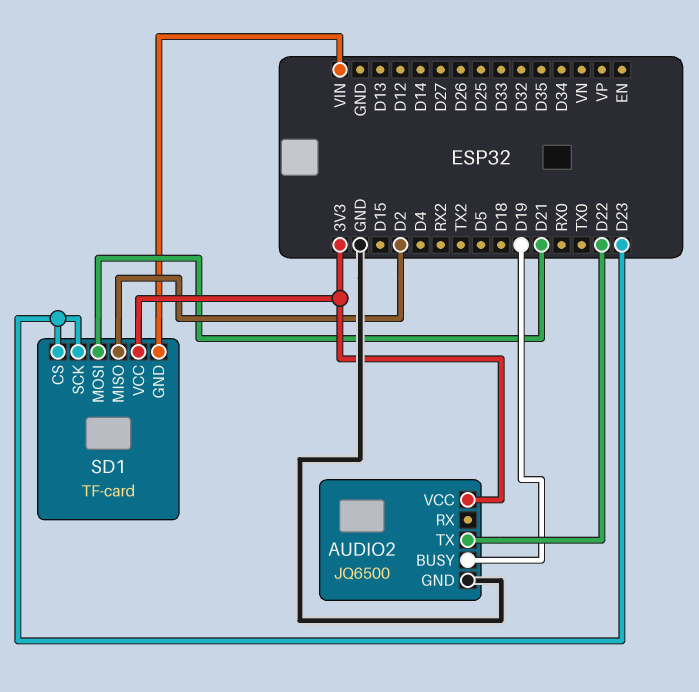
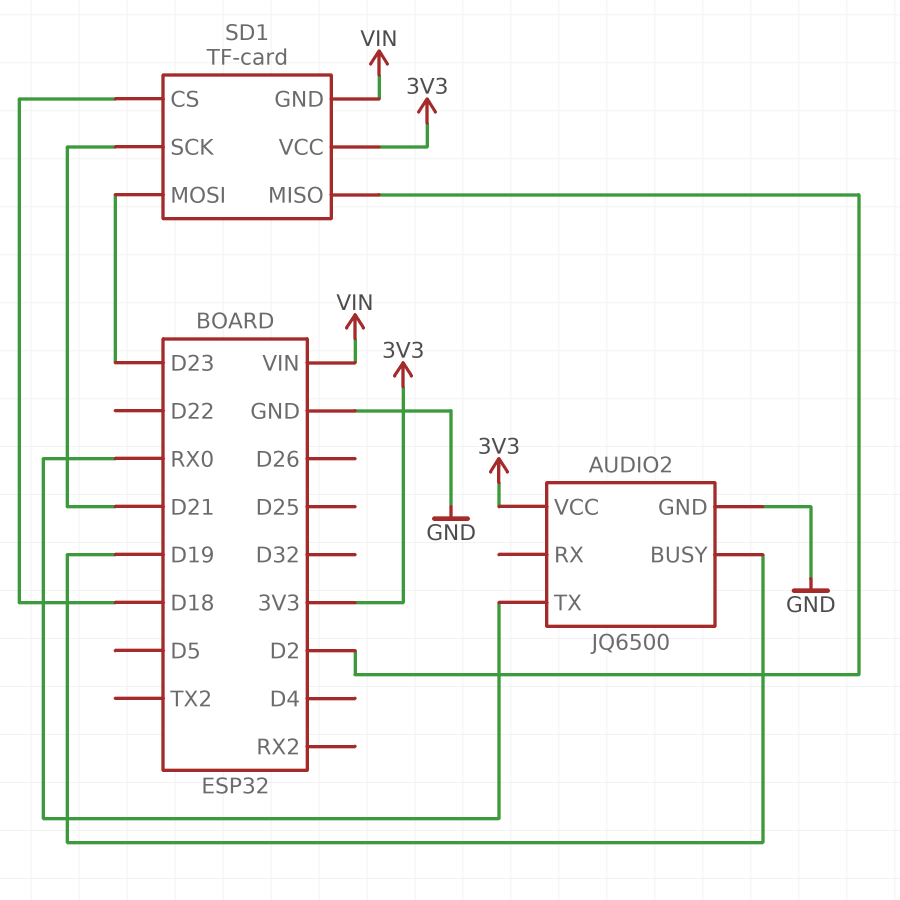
AUDIO2 pin TX: D22 -> RX0
SD1 pin CS: D23 -> D18
SD1 pin MOSI: D21 -> D23
SD1 pin SCK: D23 -> D21

